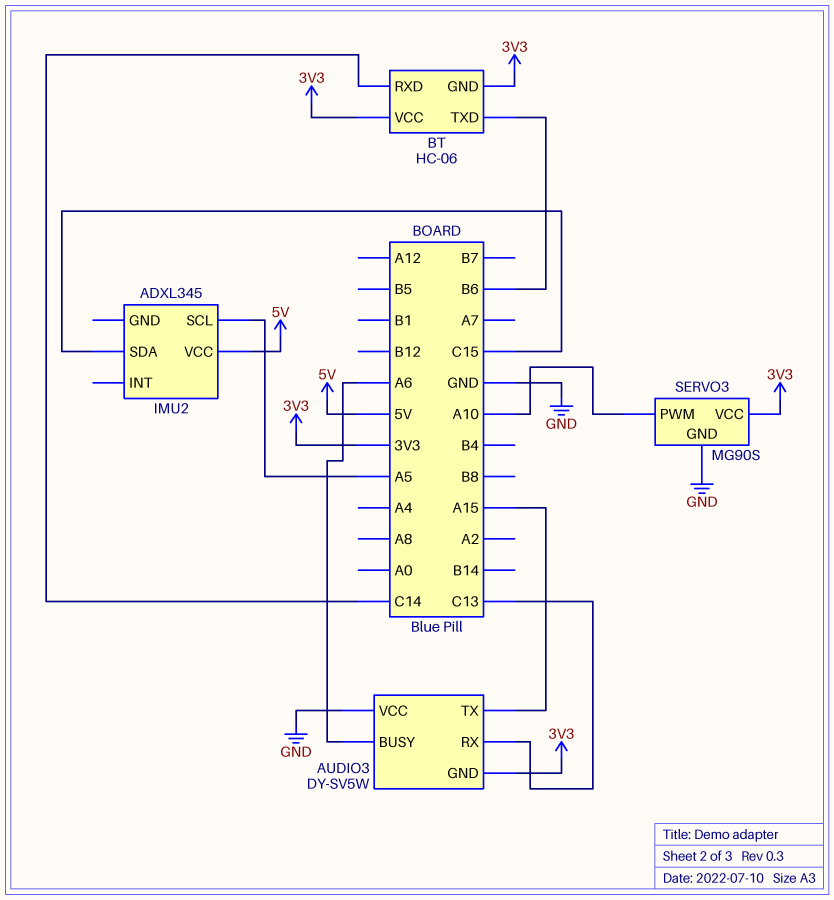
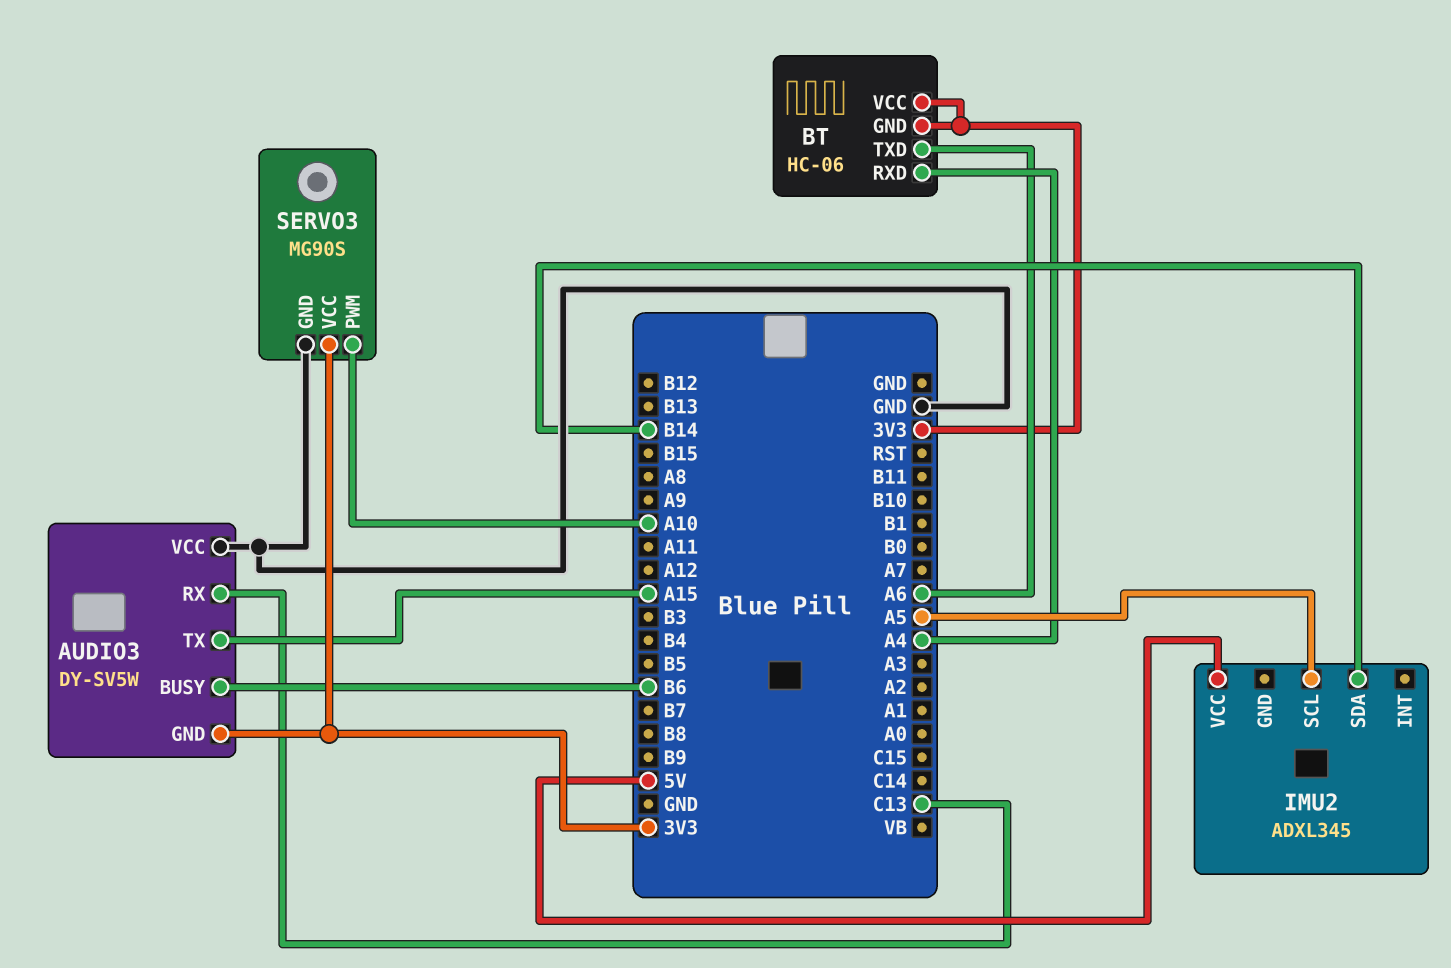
AUDIO3 pin BUSY: A6 -> B6
BT pin RXD: C14 -> A4
BT pin TXD: B6 -> A6
IMU2 pin SDA: C15 -> B14

